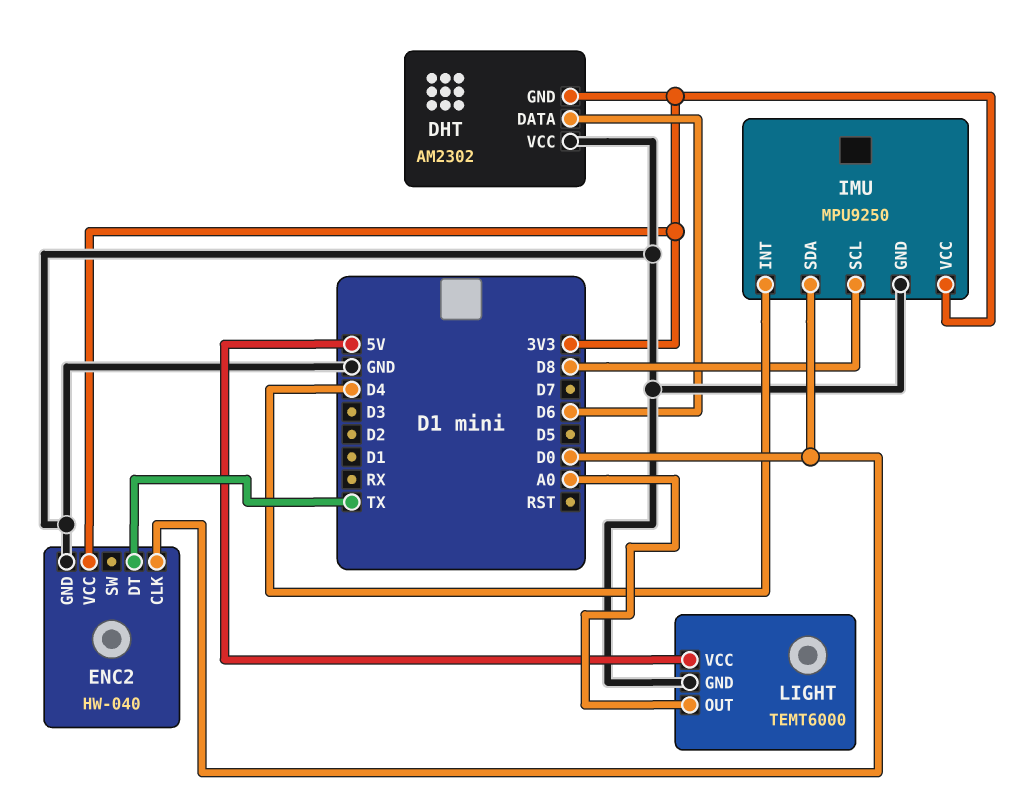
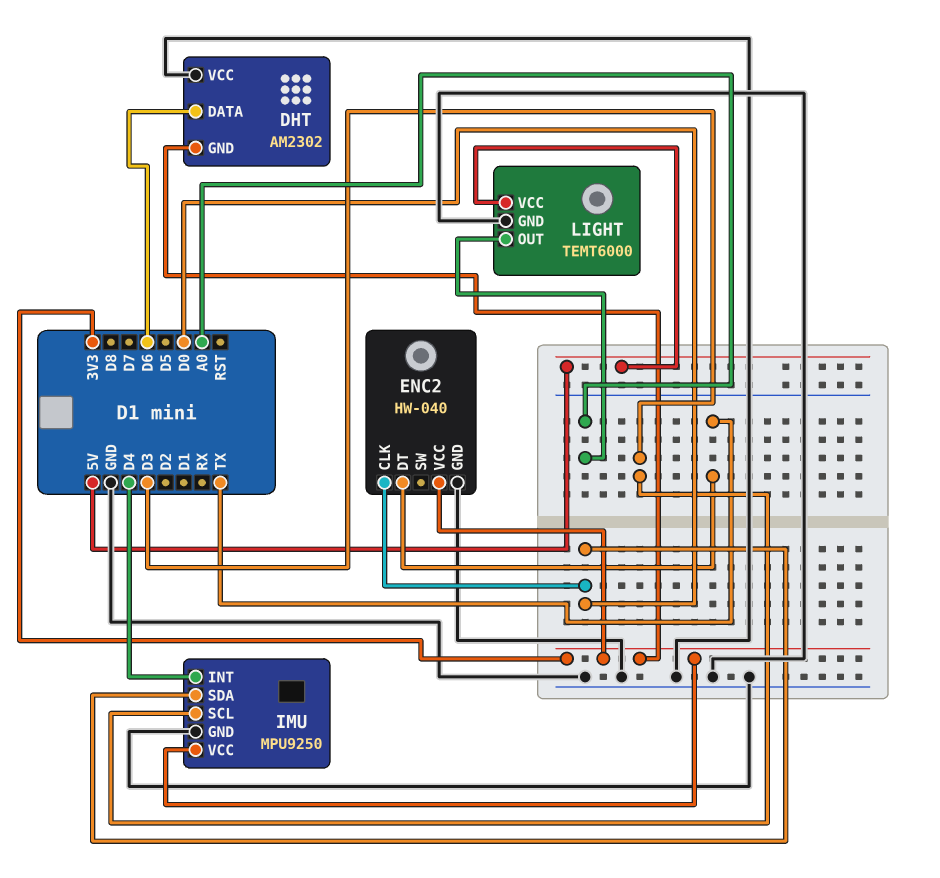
IMU pin SCL: D8 -> D3

